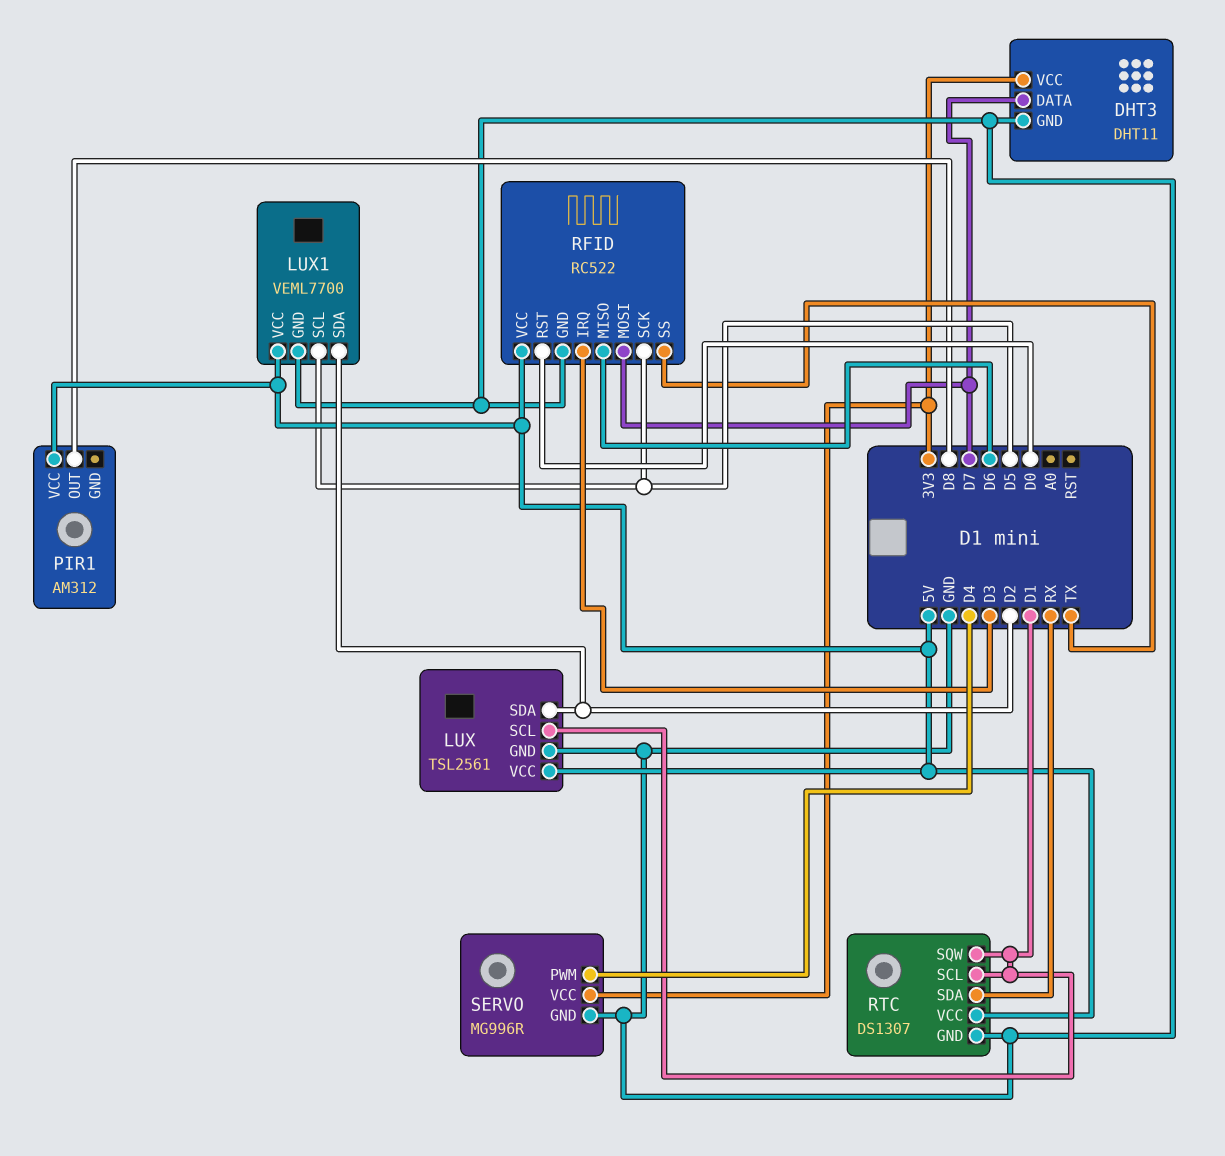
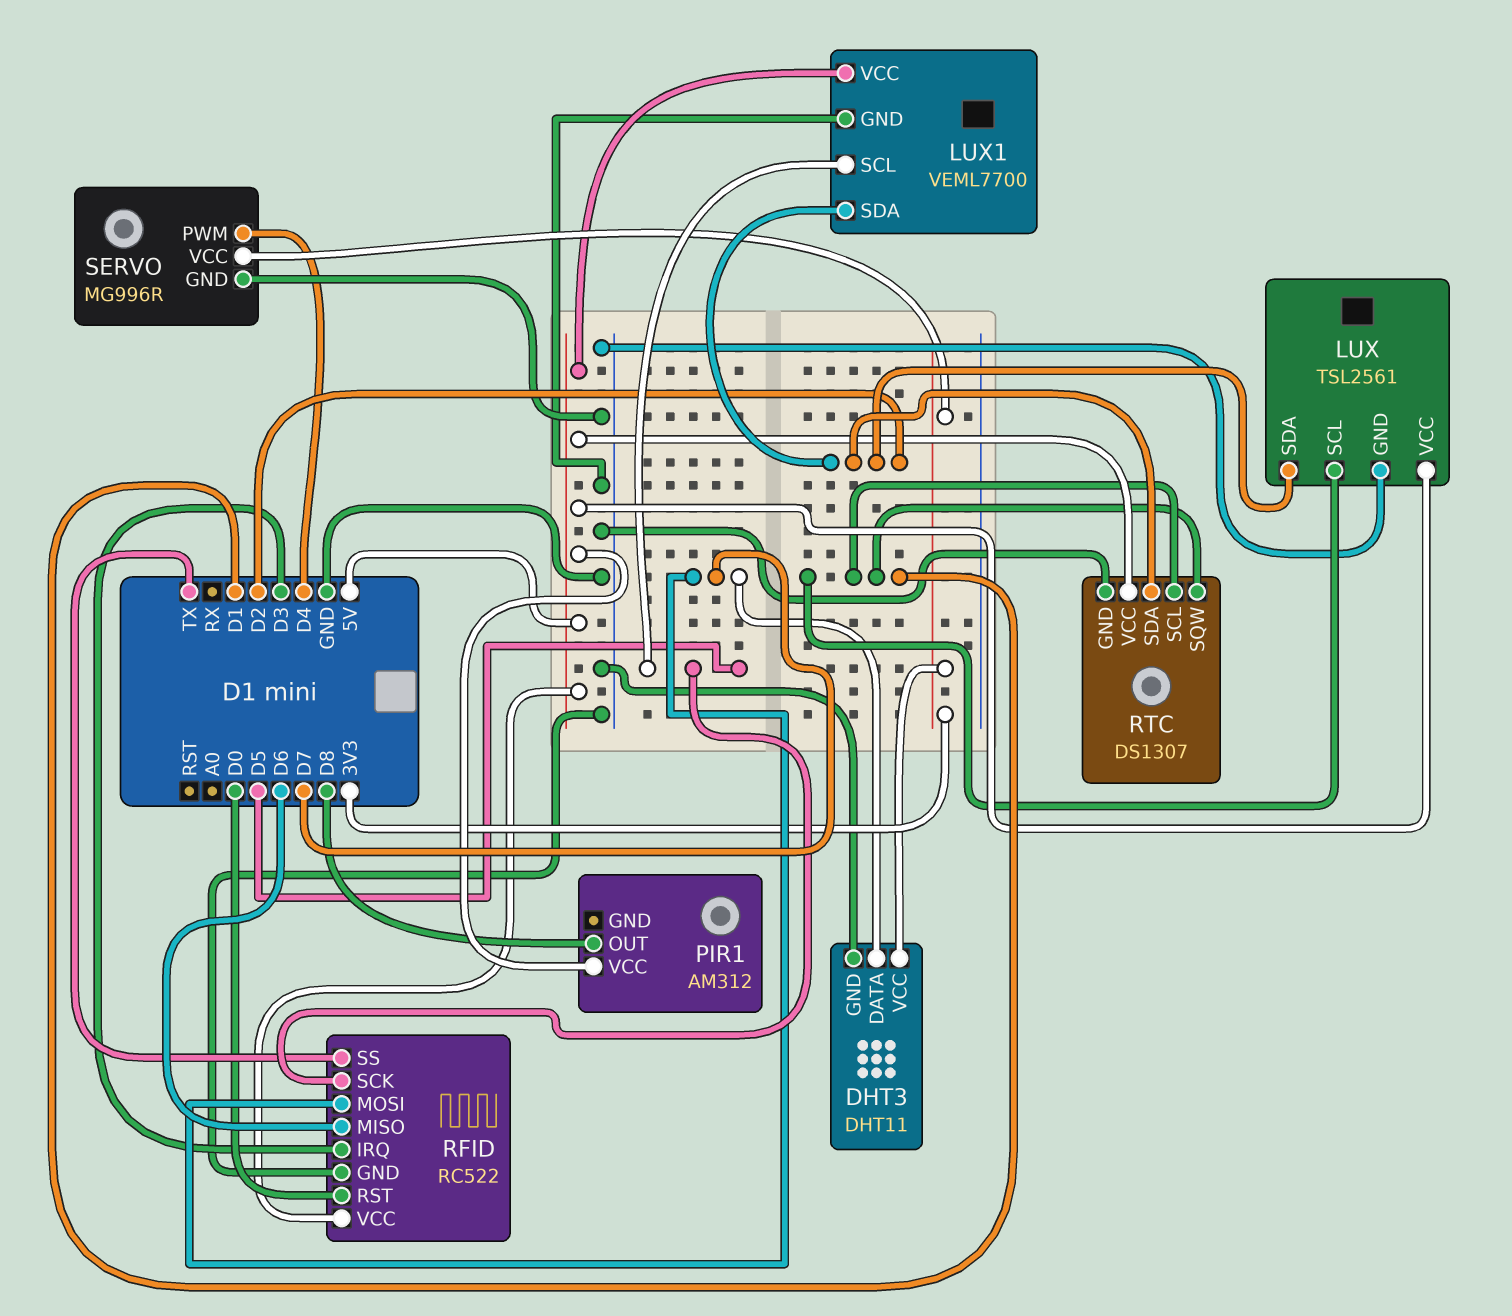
RTC pin SDA: RX -> D2

